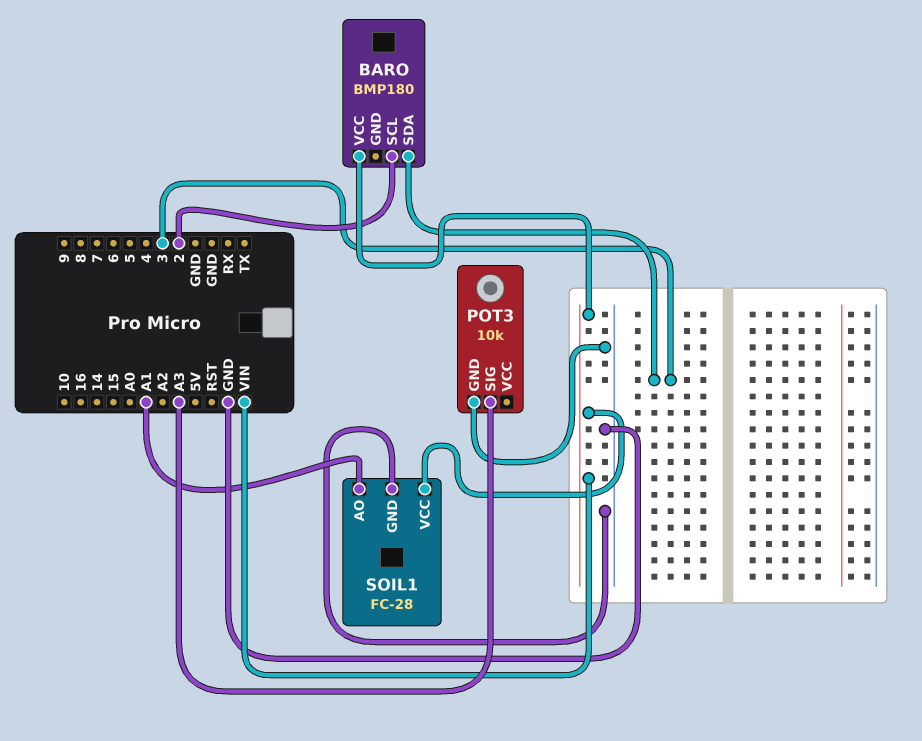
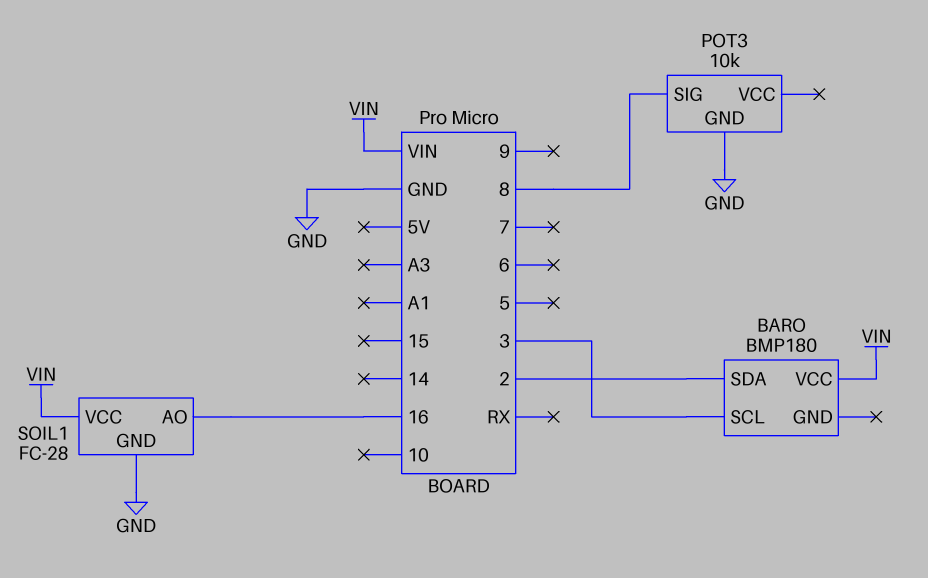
BARO pin SCL: 2 -> 3
BARO pin SDA: 3 -> 2
POT3 pin SIG: A3 -> 8
SOIL1 pin AO: A1 -> 16

